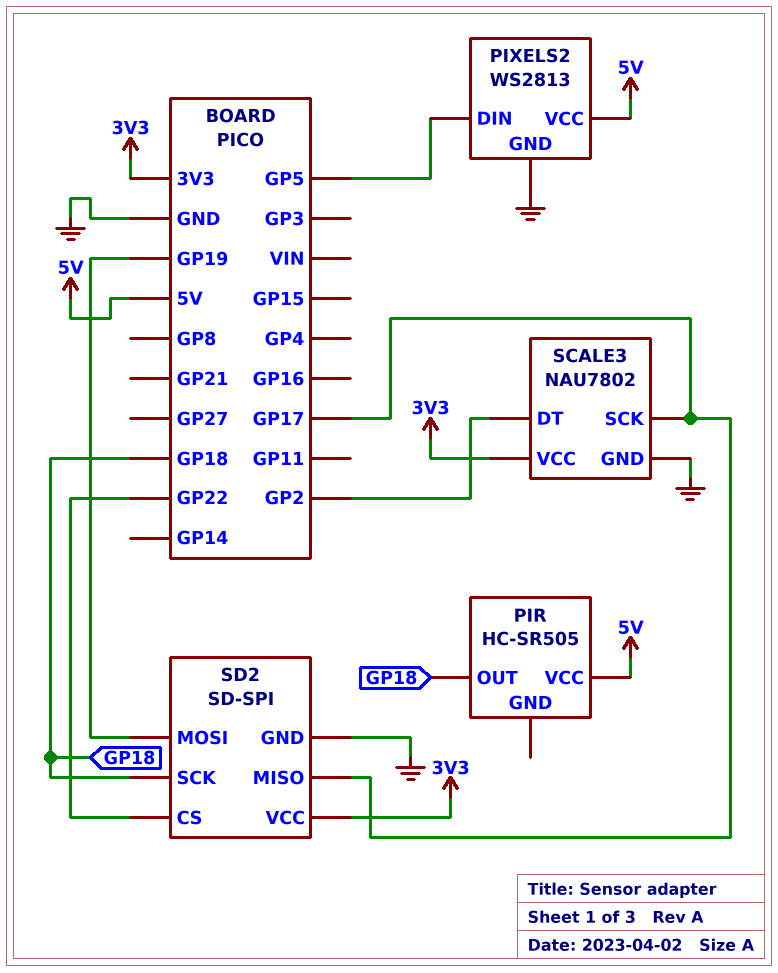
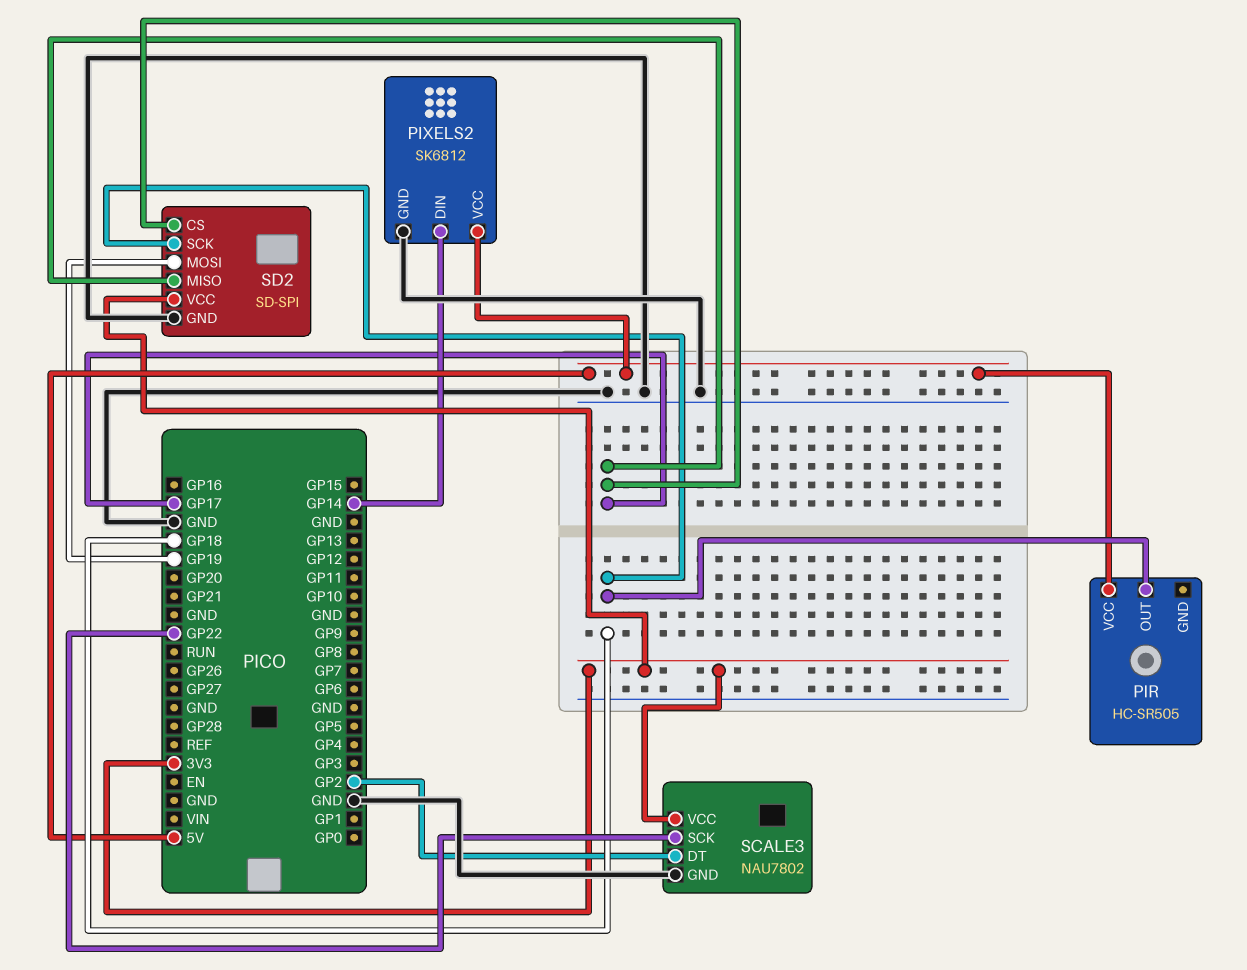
PIXELS2: WS2813 -> SK6812
PIXELS2 pin DIN: GP5 -> GP14
SCALE3 pin SCK: GP17 -> GP22
SD2 pin CS: GP22 -> GP17

